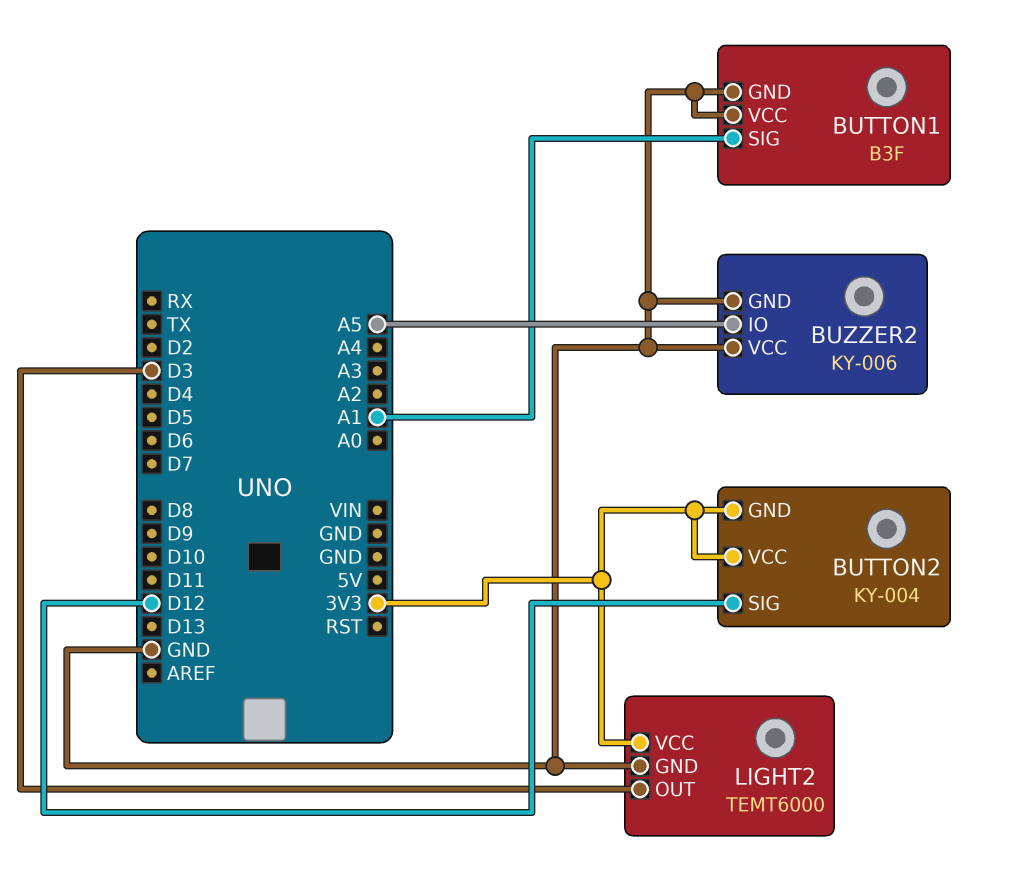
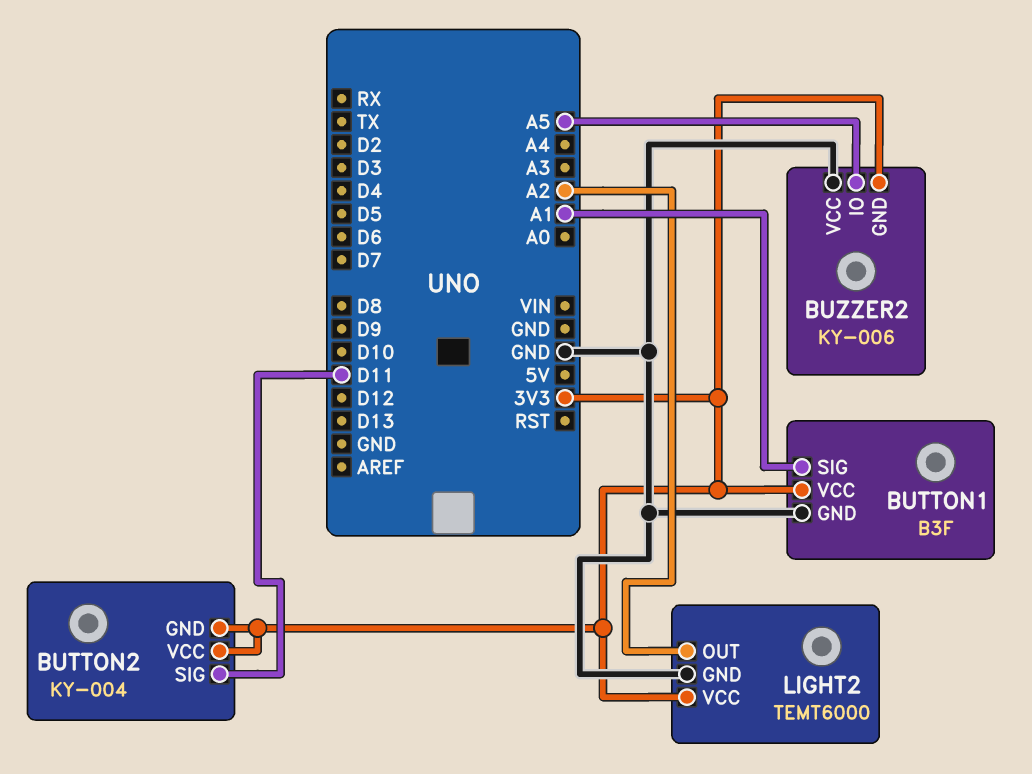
BUTTON1 pin VCC: GND -> 3V3
BUTTON2 pin SIG: D12 -> D11
BUZZER2 pin GND: GND -> 3V3
LIGHT2 pin OUT: D3 -> A2

